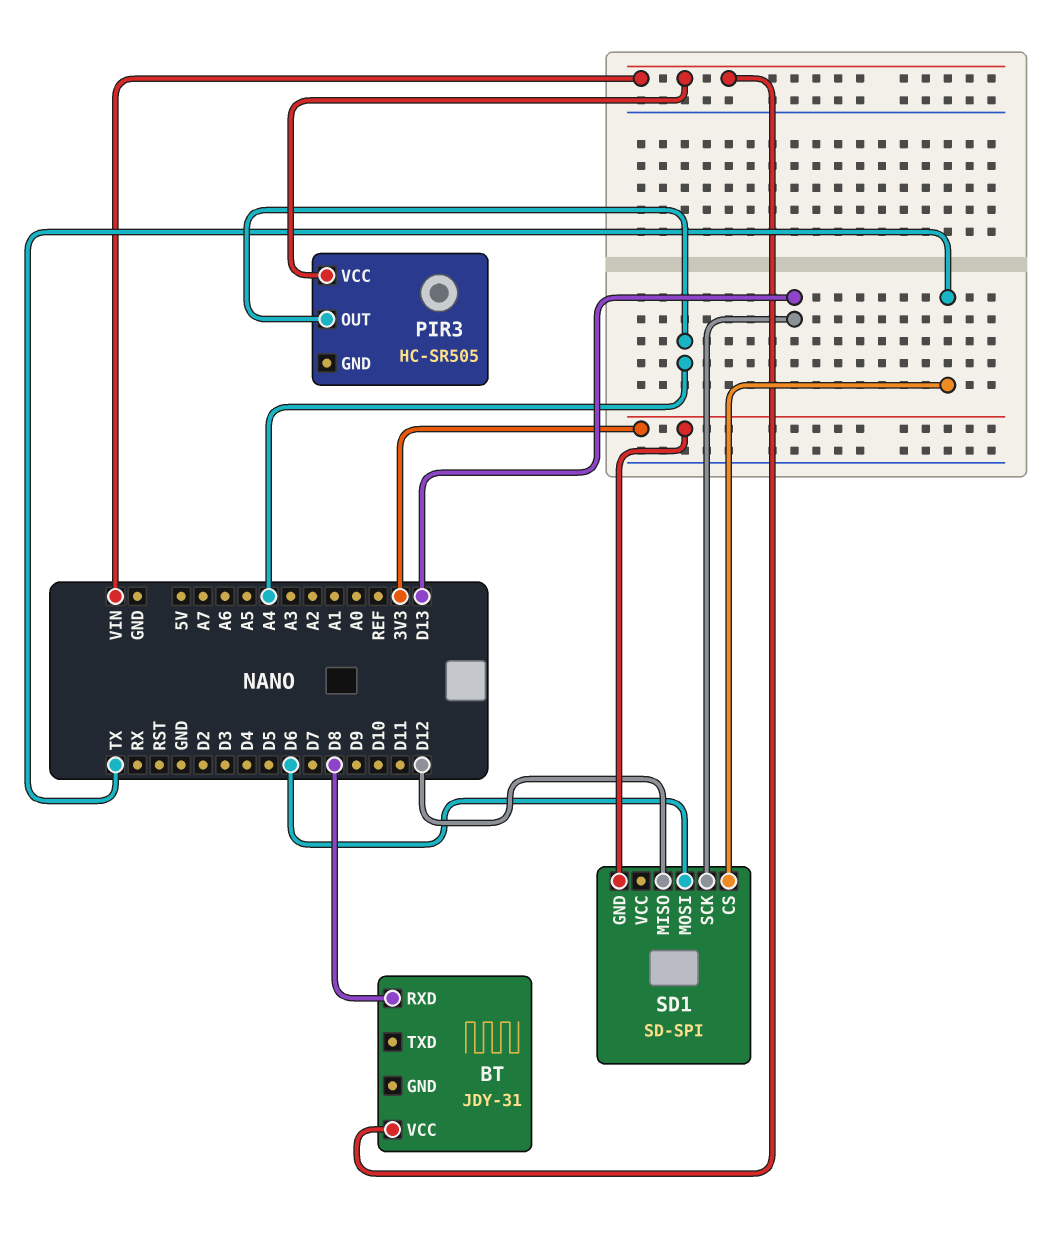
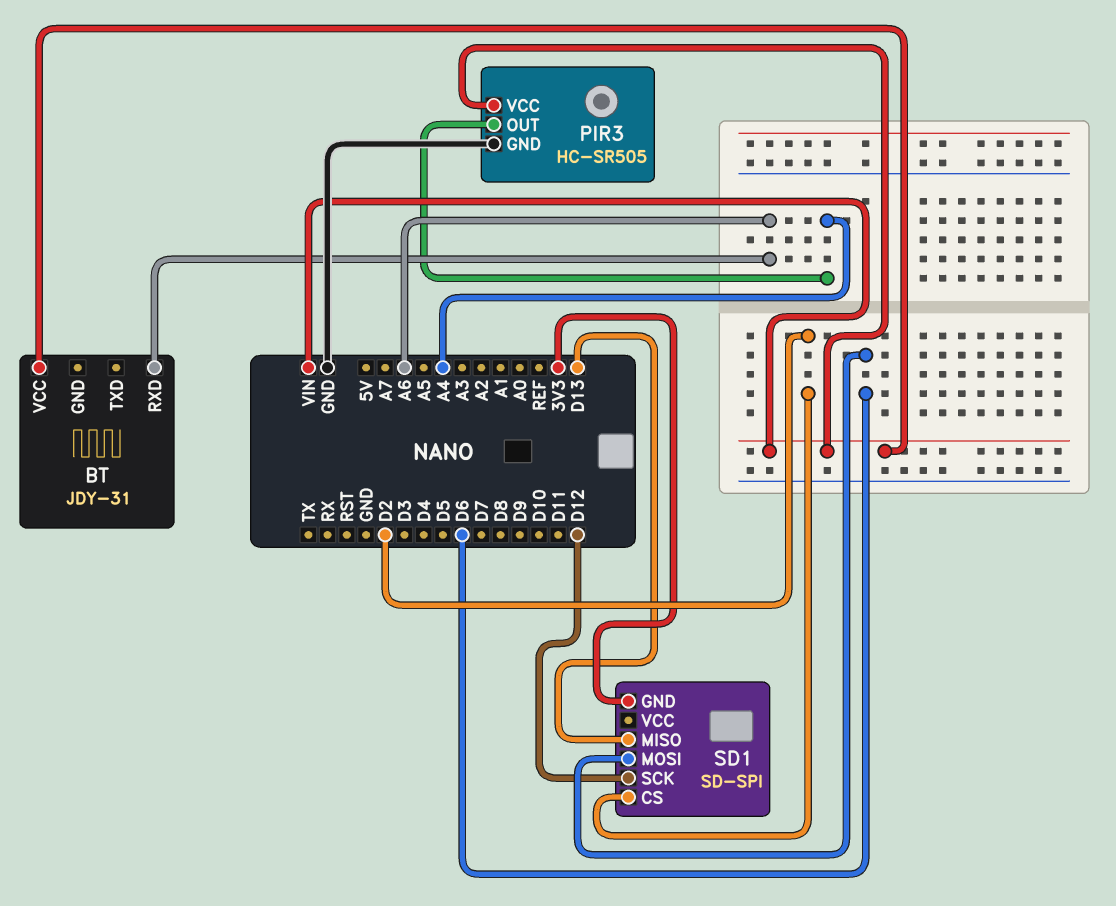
BT pin RXD: D8 -> A6
PIR3 pin GND: none -> GND
SD1 pin CS: TX -> D2
SD1 pin MISO: D12 -> D13
SD1 pin SCK: D13 -> D12

